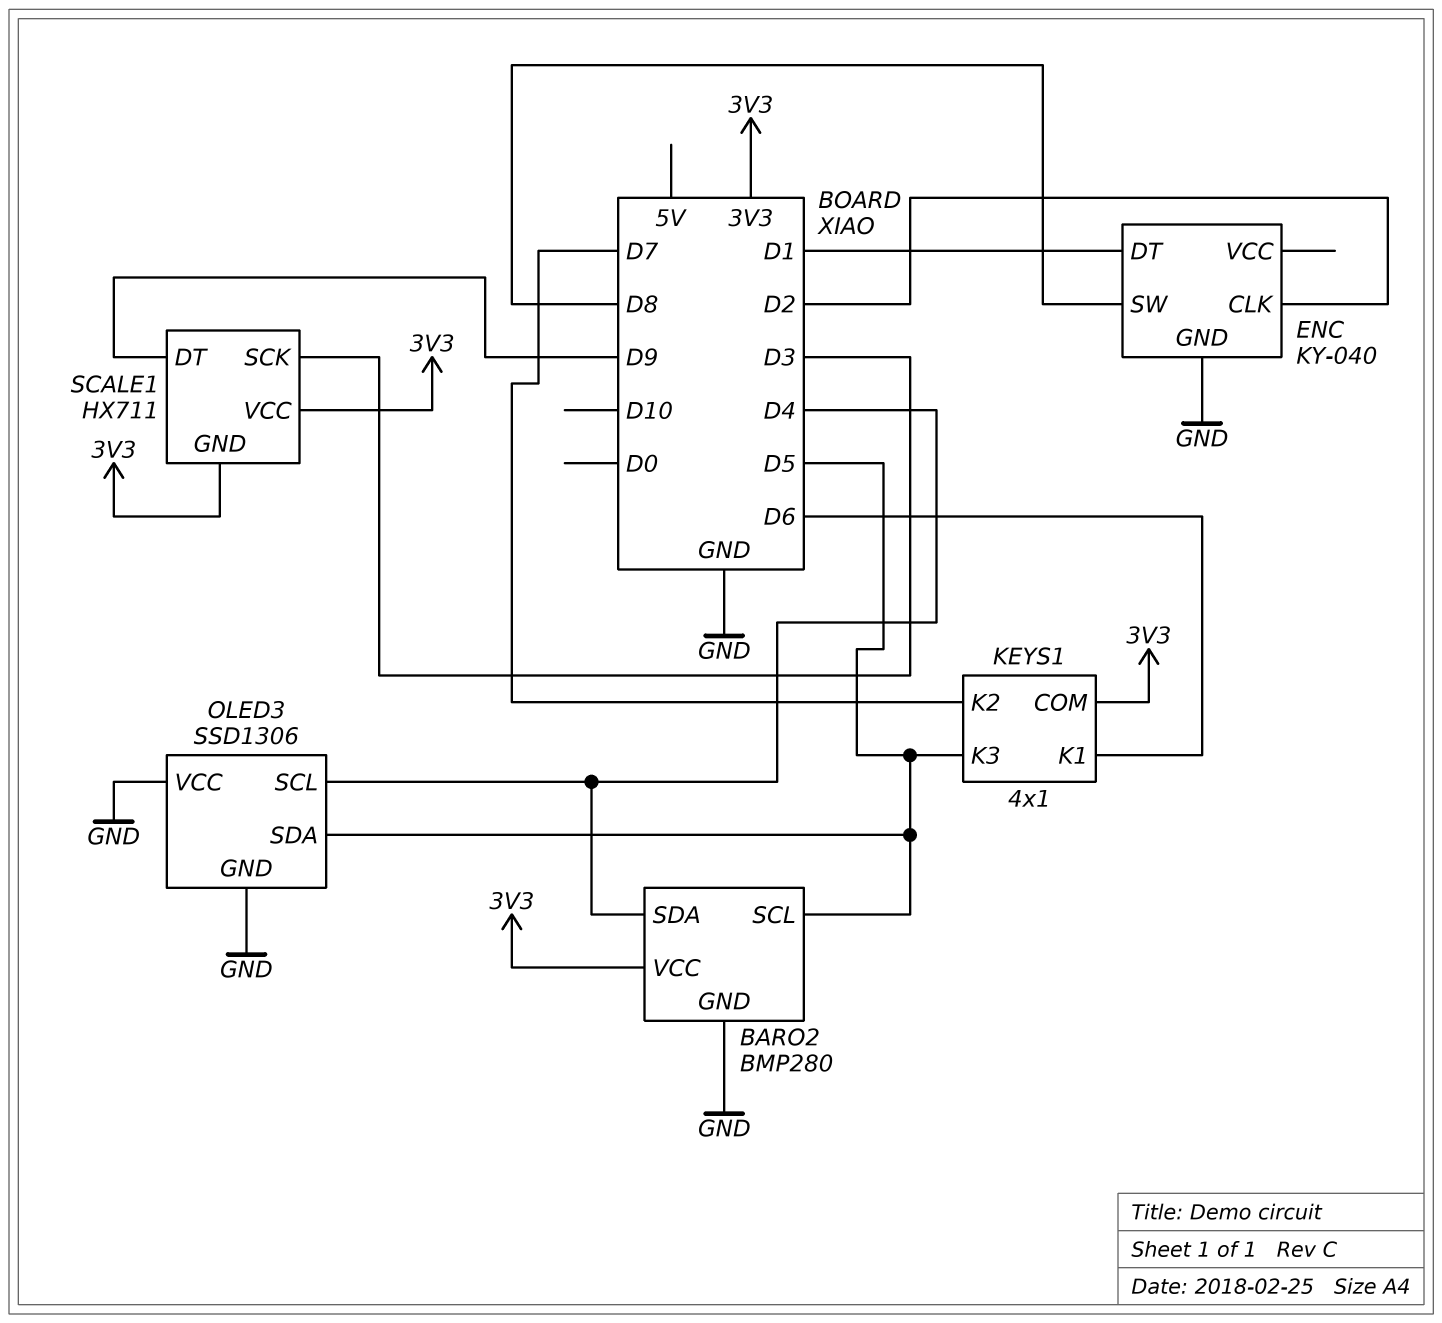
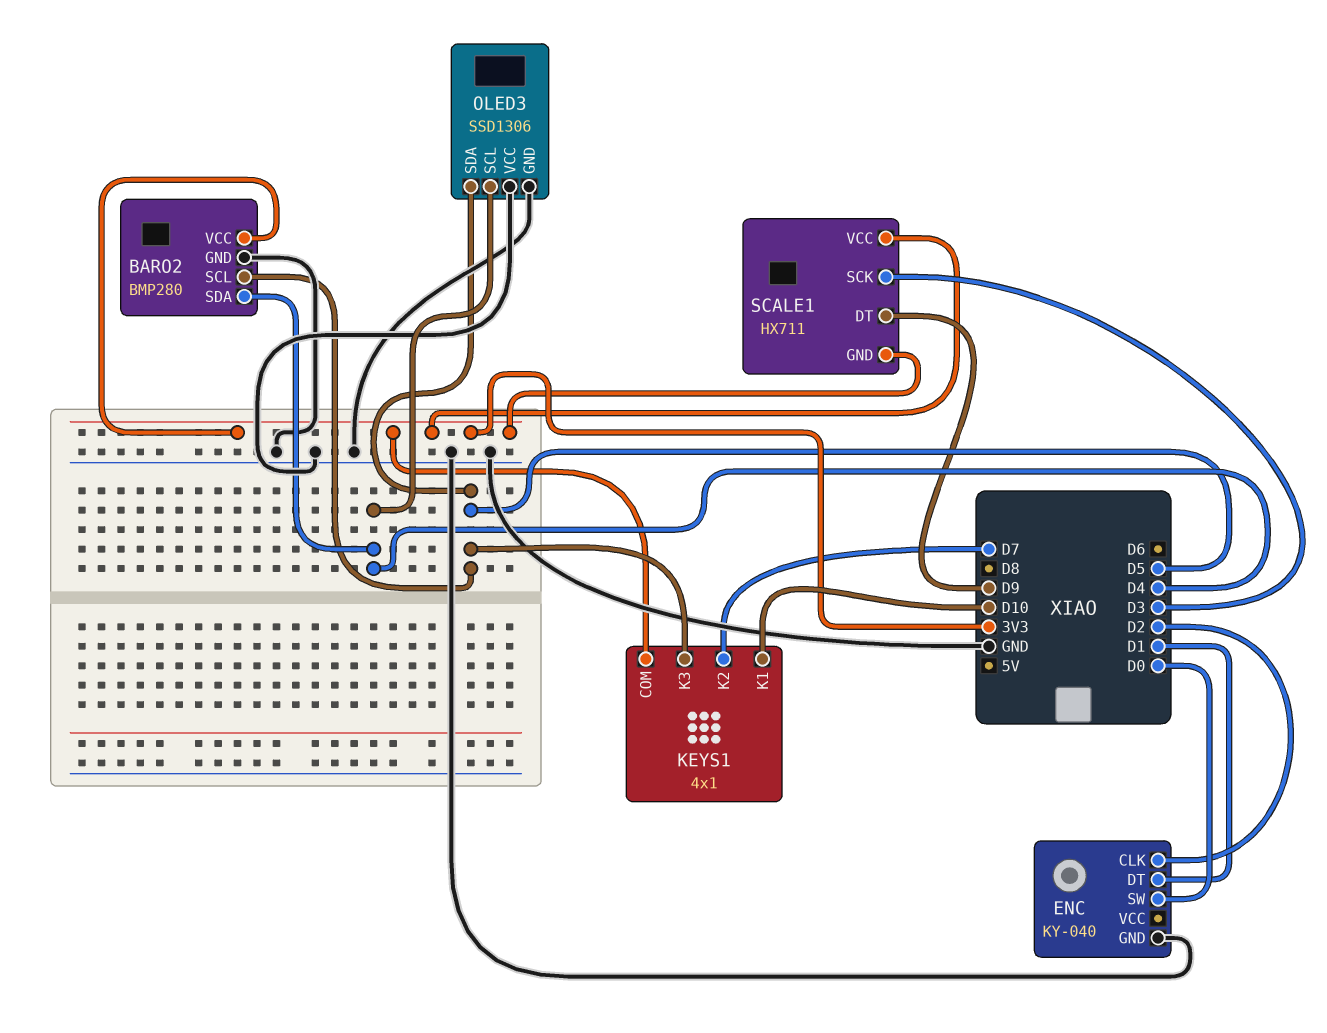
ENC pin SW: D8 -> D0
KEYS1 pin K1: D6 -> D10

